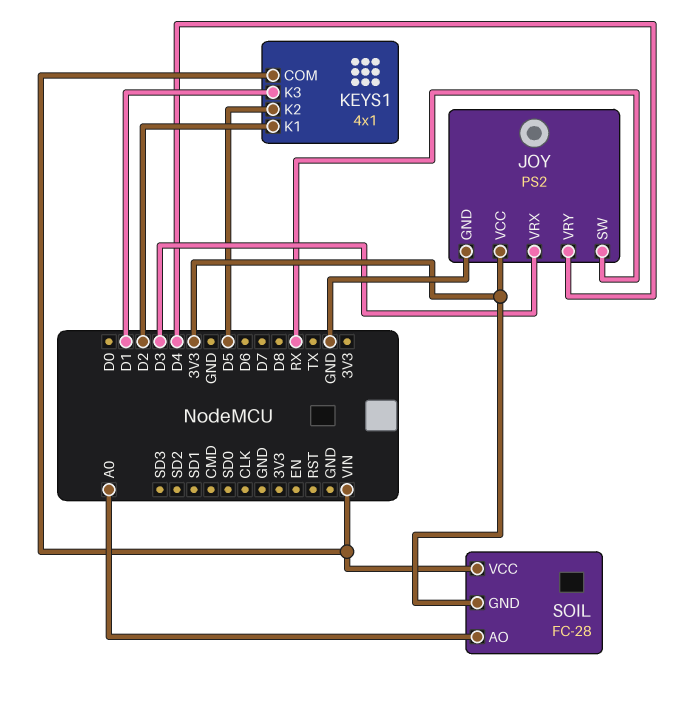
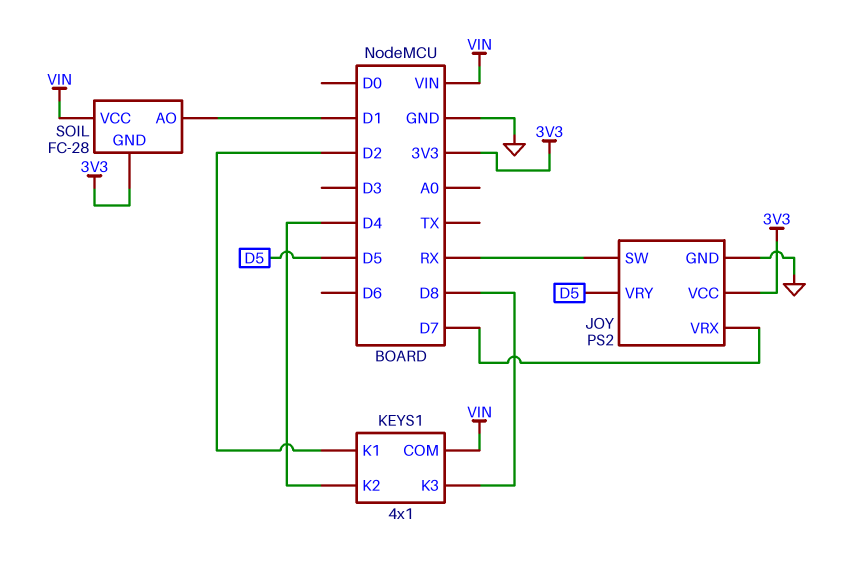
JOY pin VRX: D3 -> D7
JOY pin VRY: D4 -> D5
KEYS1 pin K2: D5 -> D4
KEYS1 pin K3: D1 -> D8
SOIL pin AO: A0 -> D1

